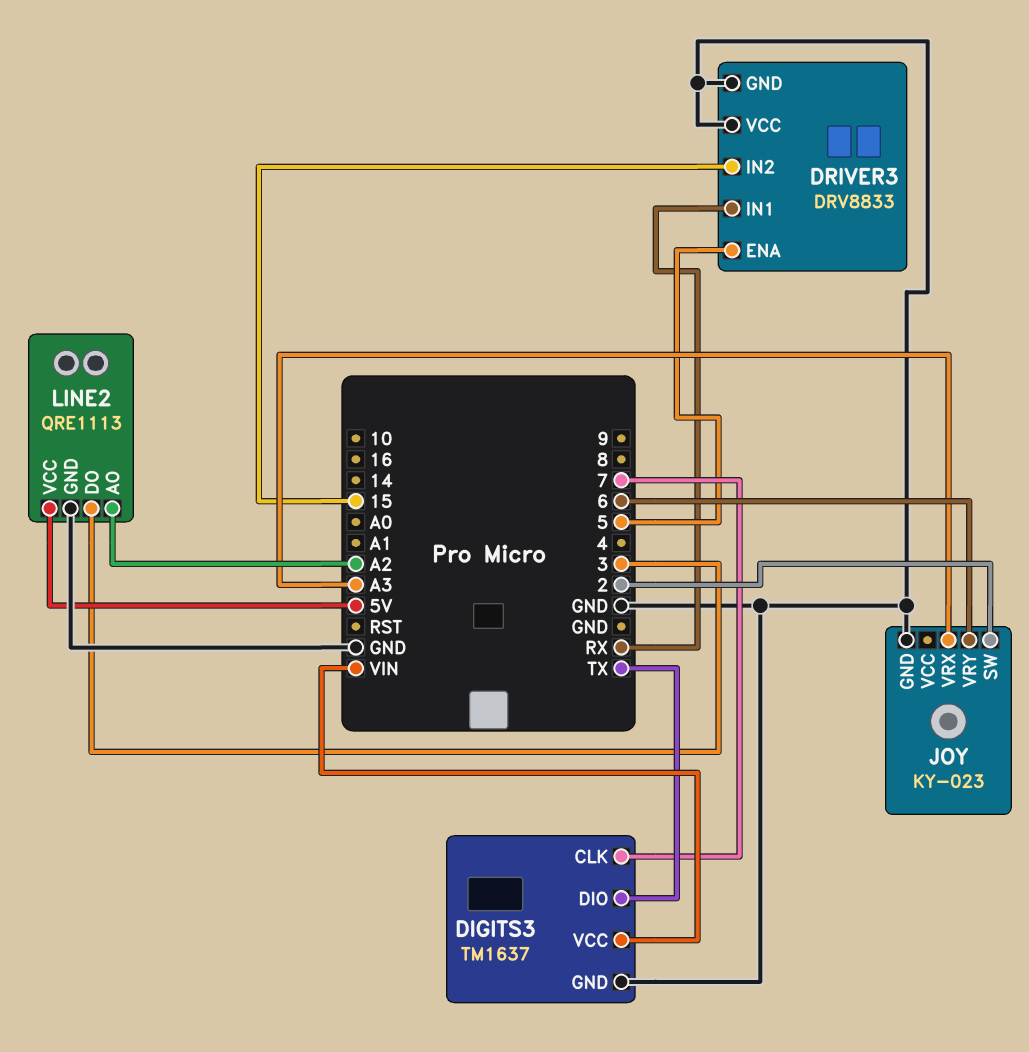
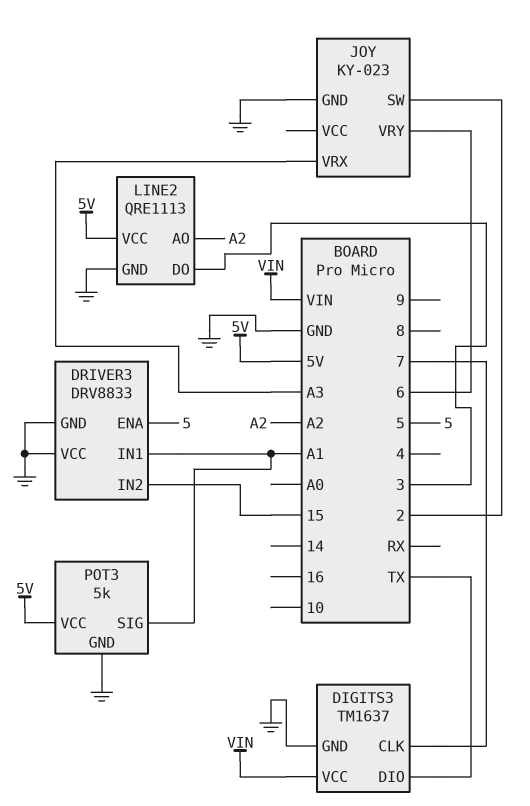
DRIVER3 pin IN1: RX -> A1
POT3: none -> 5k
POT3 pin GND: none -> GND
POT3 pin SIG: none -> A1
POT3 pin VCC: none -> 5V

